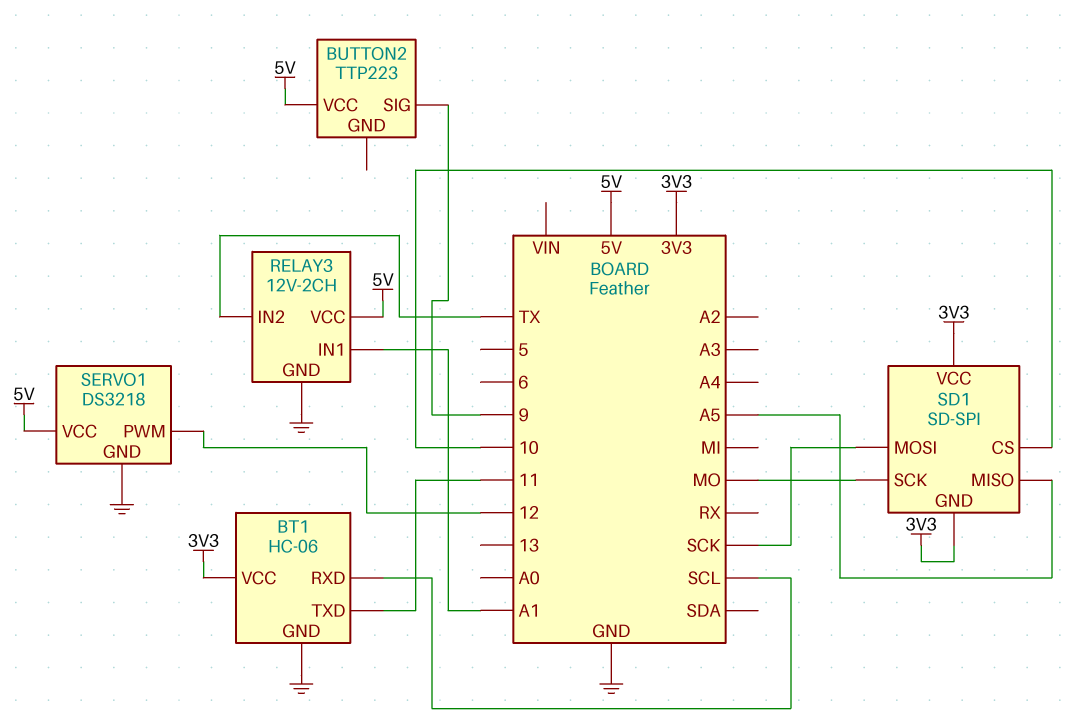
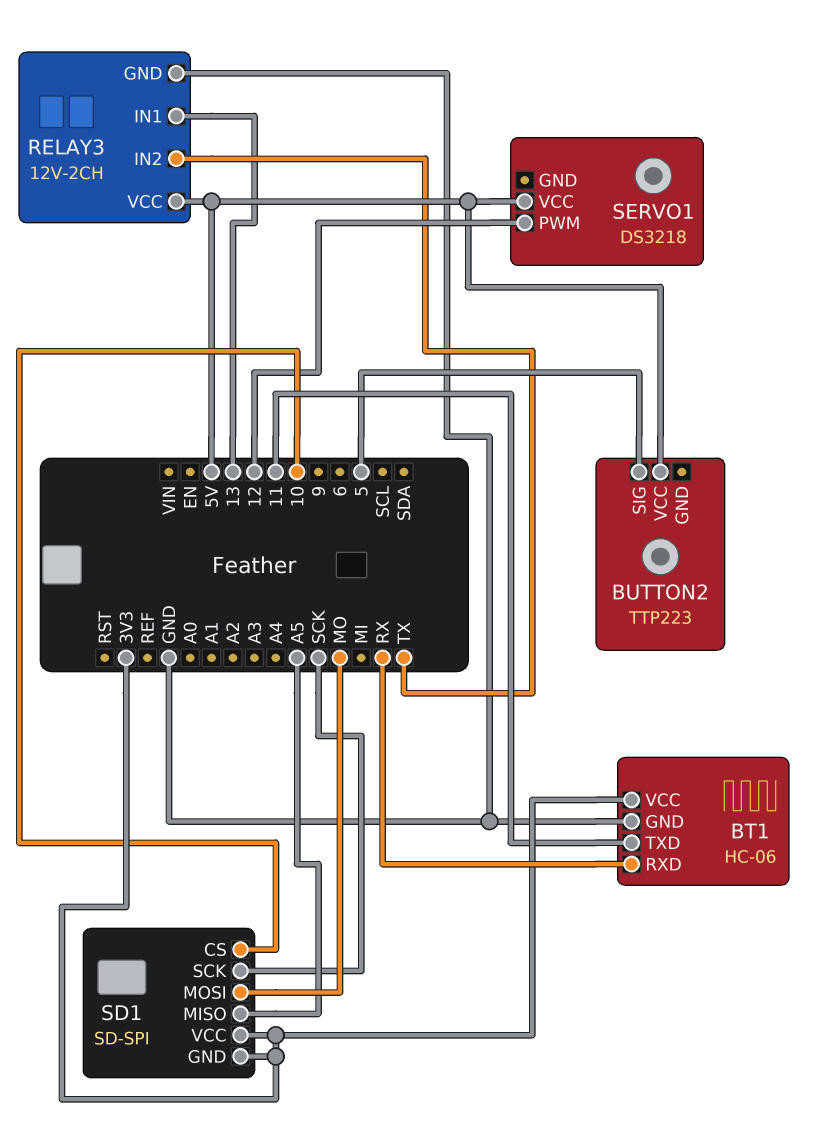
BT1 pin RXD: SCL -> RX
BUTTON2 pin SIG: 9 -> 5
RELAY3 pin IN1: A1 -> 13
SD1 pin MOSI: SCK -> MO
SD1 pin SCK: MO -> SCK
SERVO1 pin GND: GND -> none

